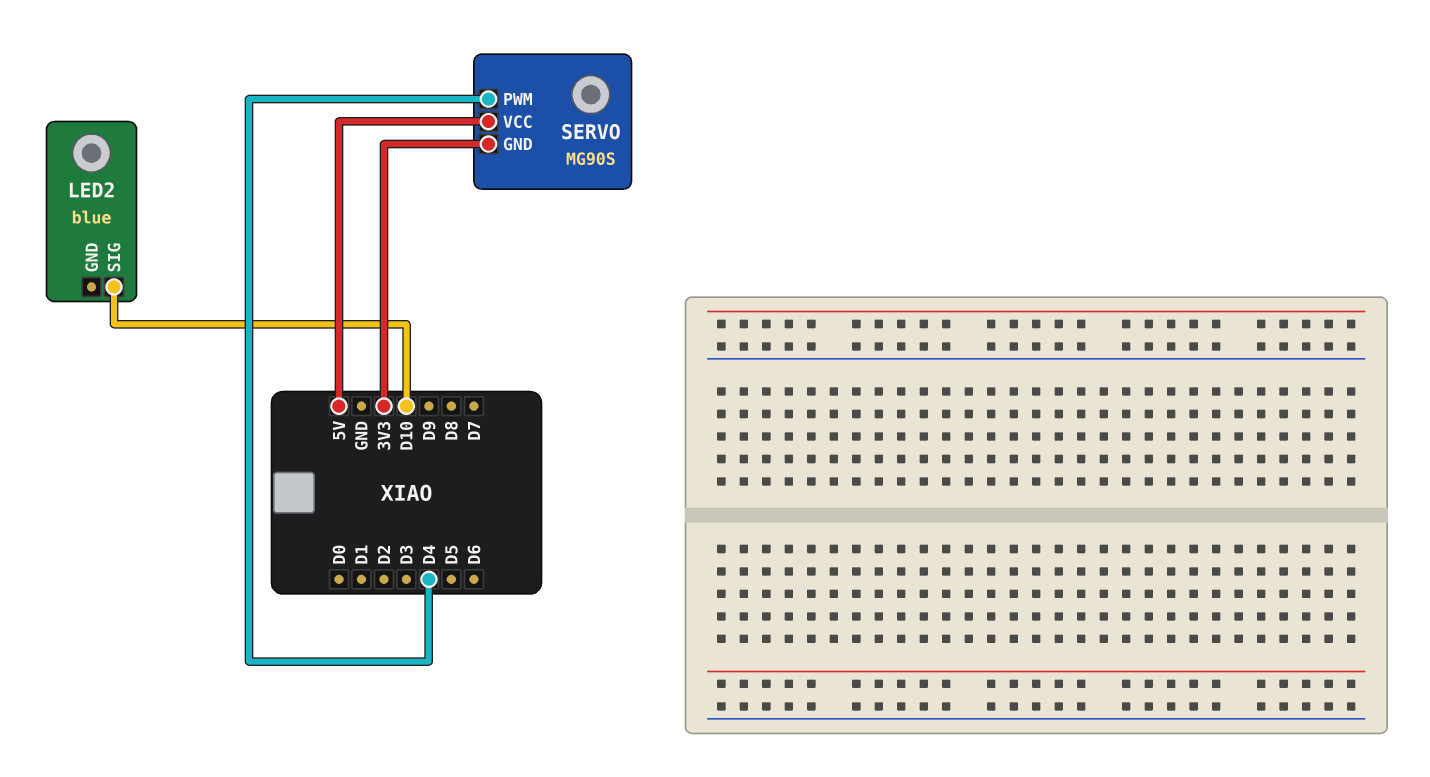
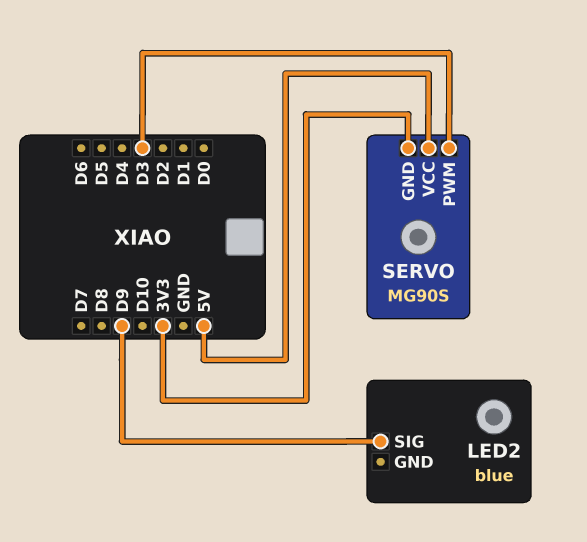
LED2 pin SIG: D10 -> D9
SERVO pin PWM: D4 -> D3

